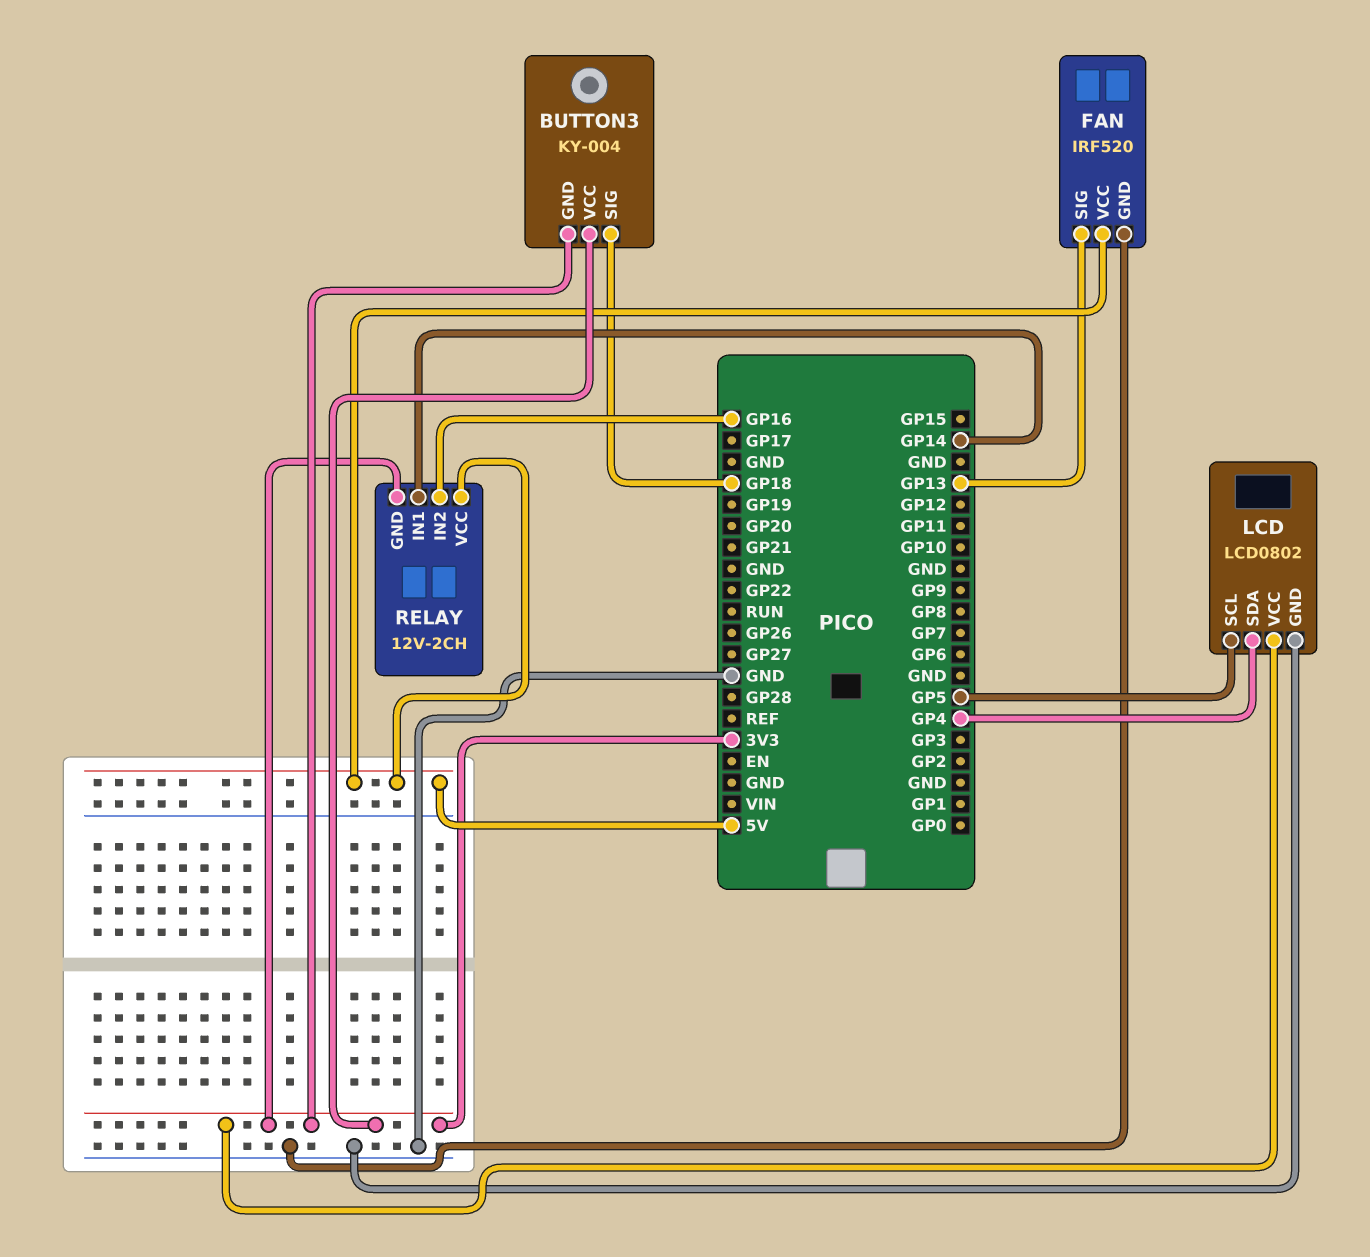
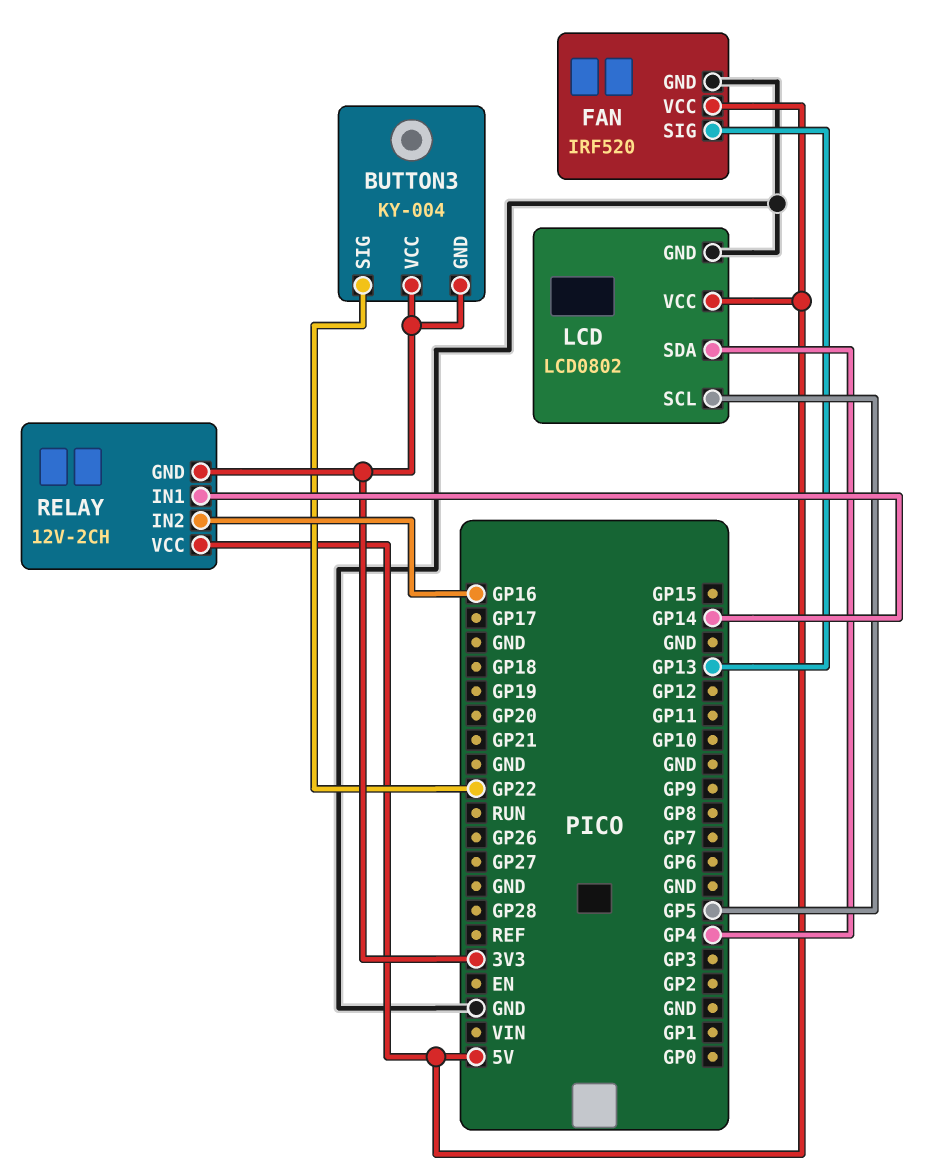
BUTTON3 pin SIG: GP18 -> GP22
LCD pin VCC: 3V3 -> 5V

